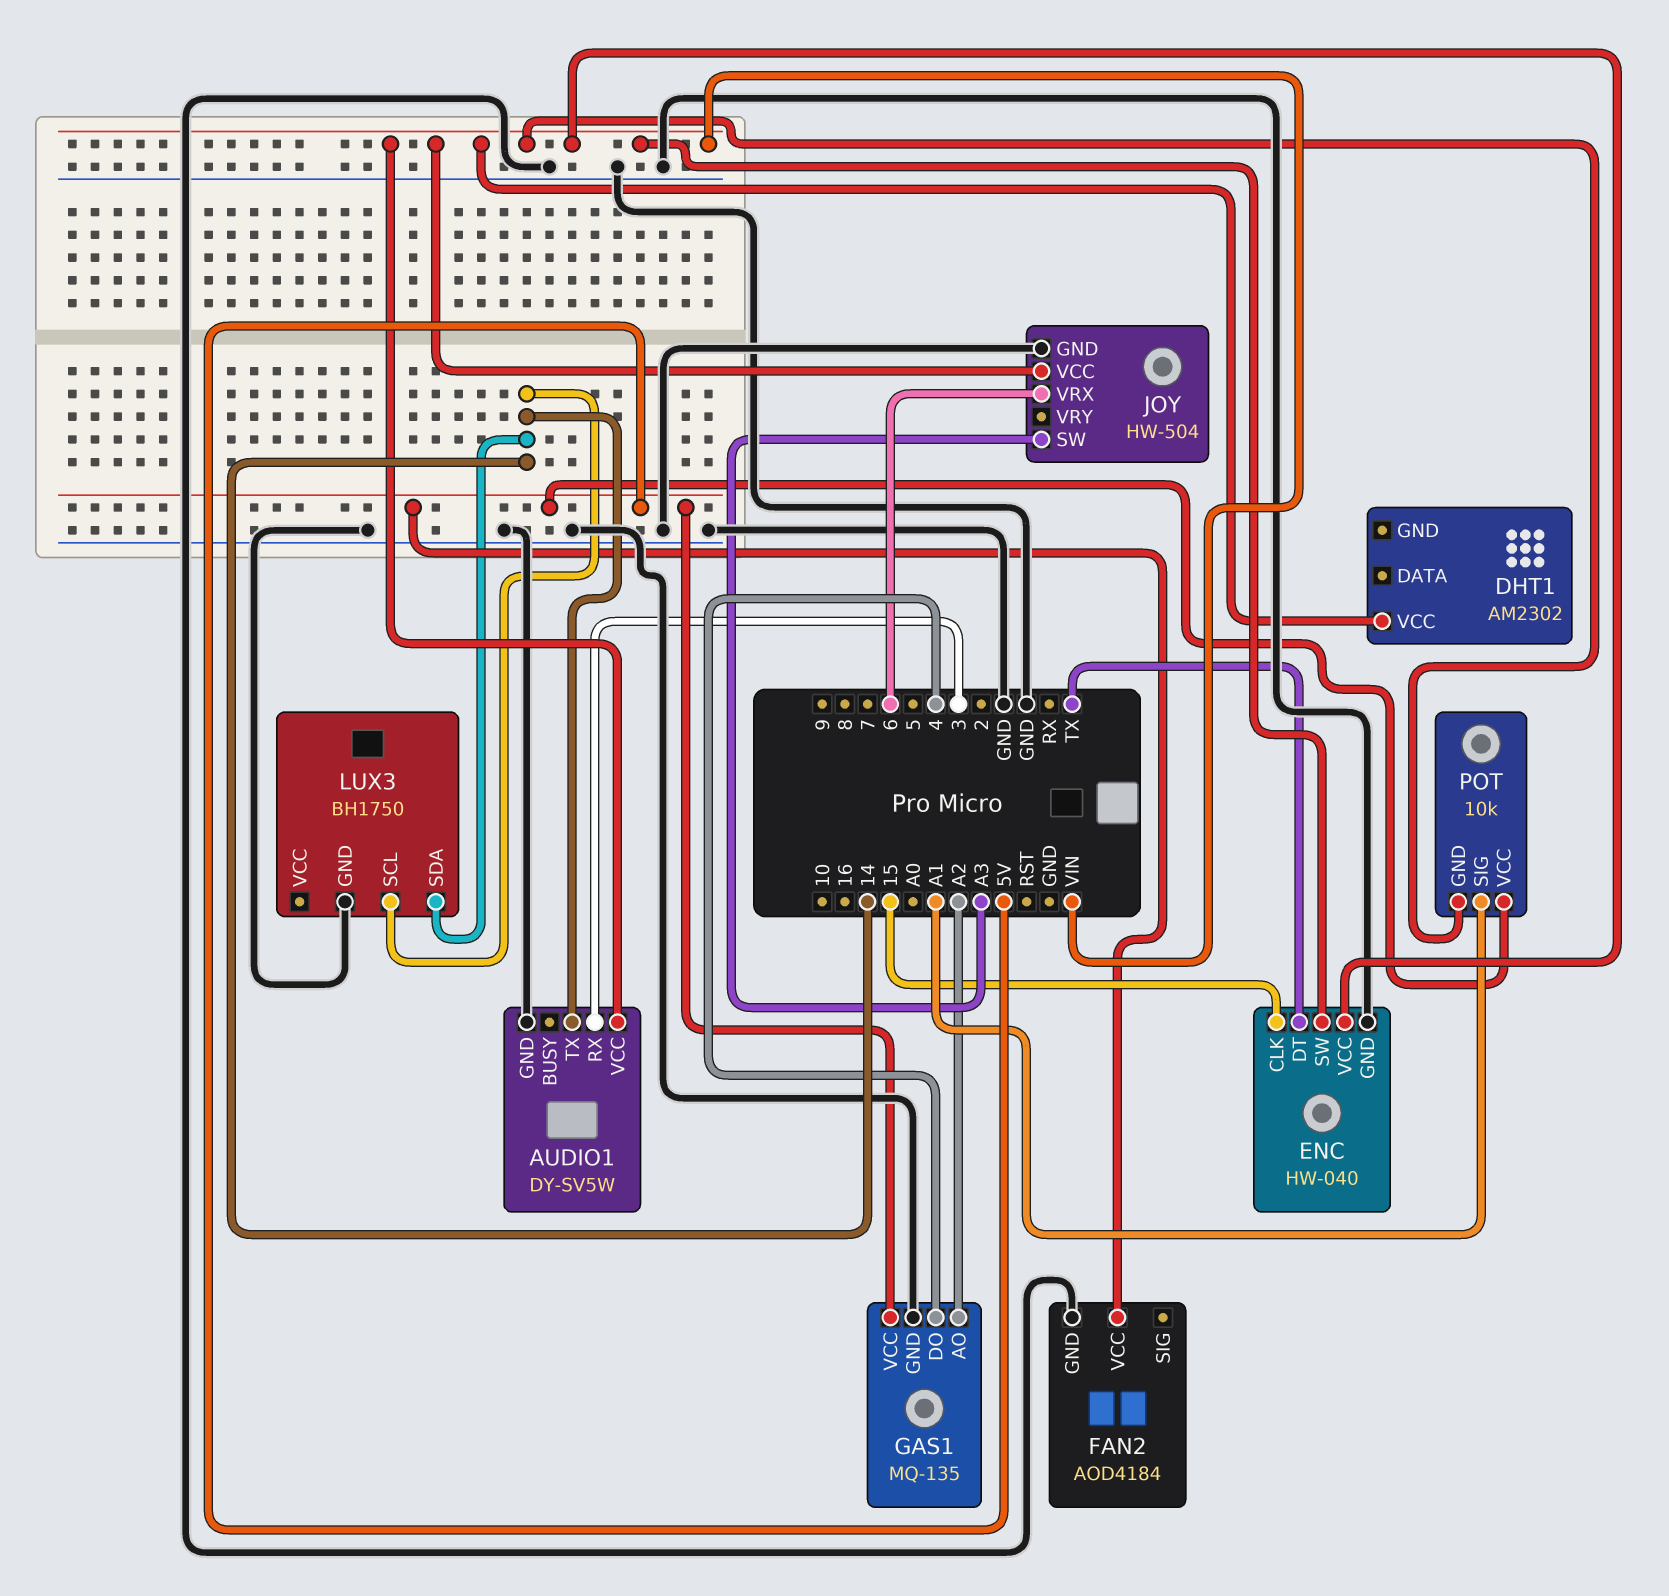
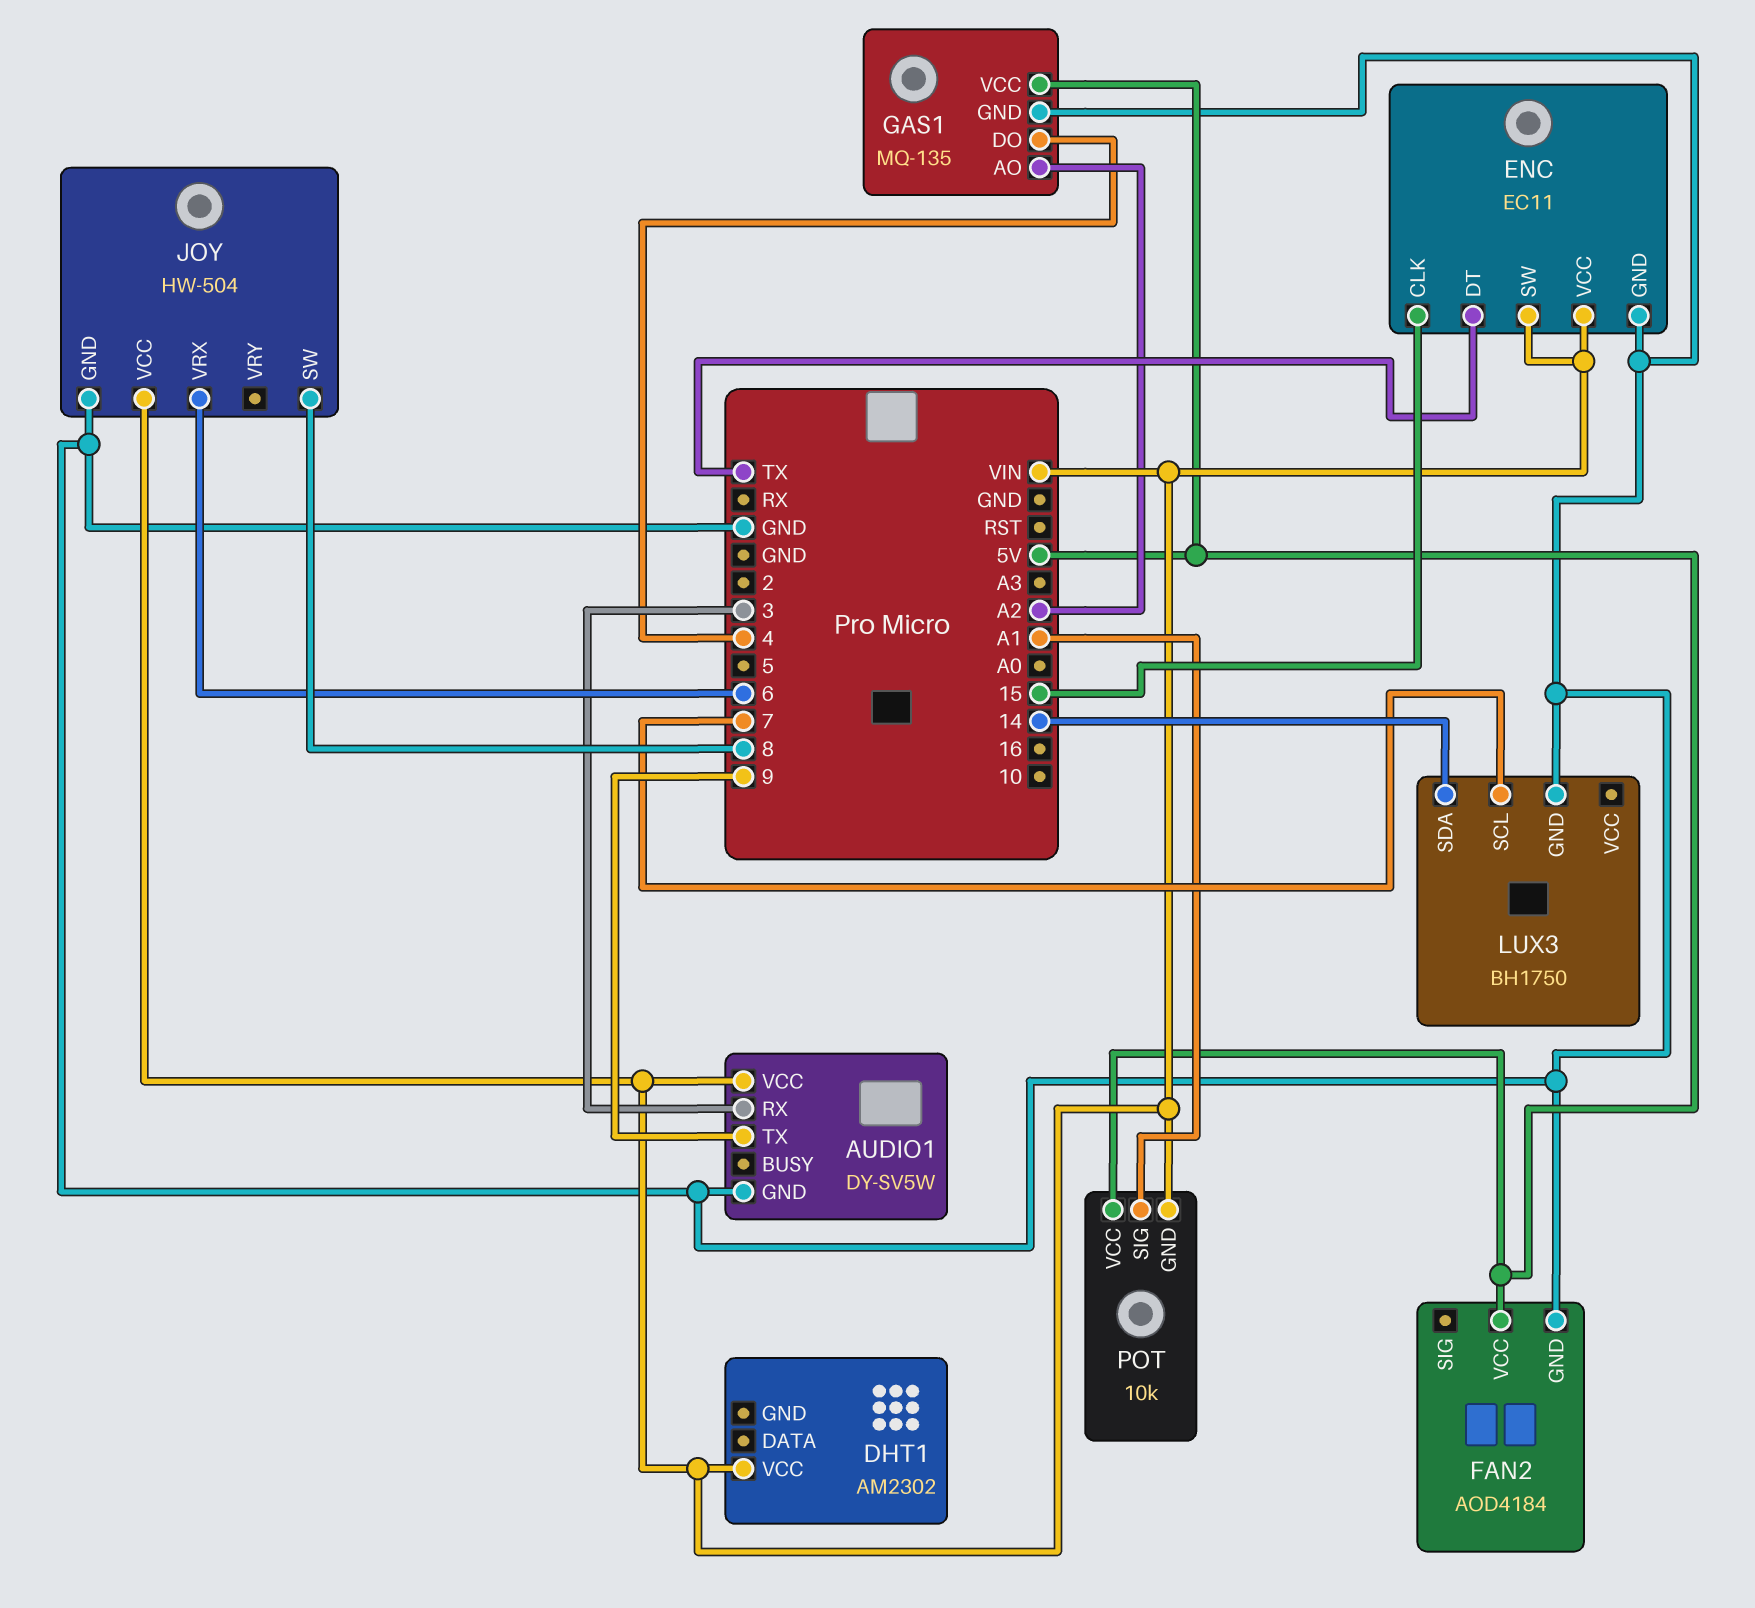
AUDIO1 pin TX: 14 -> 9
ENC: HW-040 -> EC11
JOY pin SW: A3 -> 8
LUX3 pin SCL: 14 -> 7

